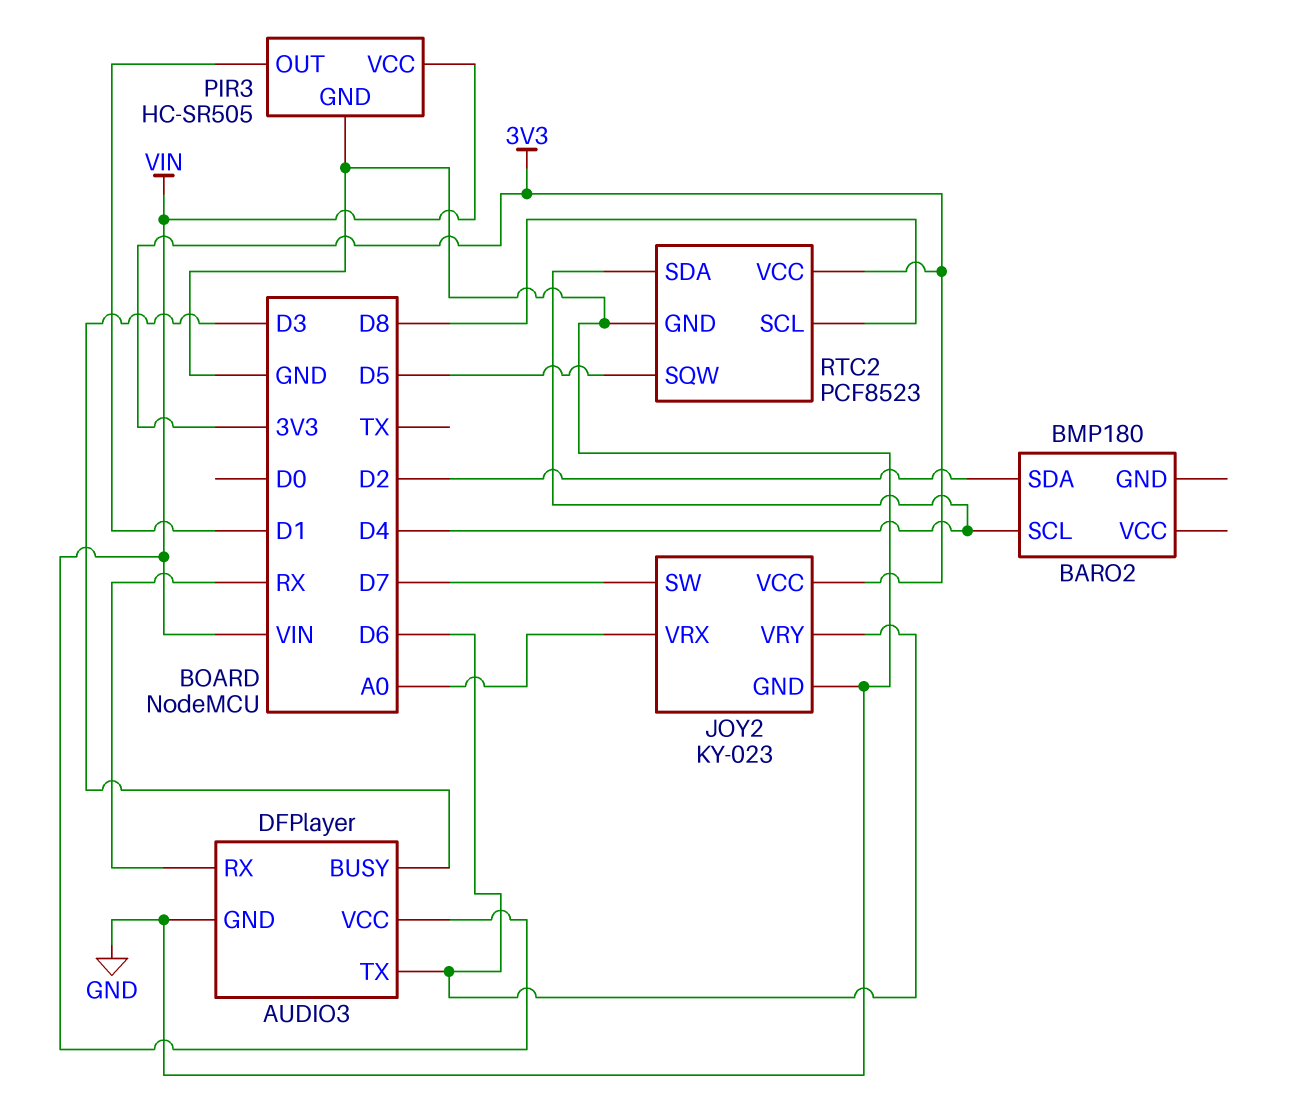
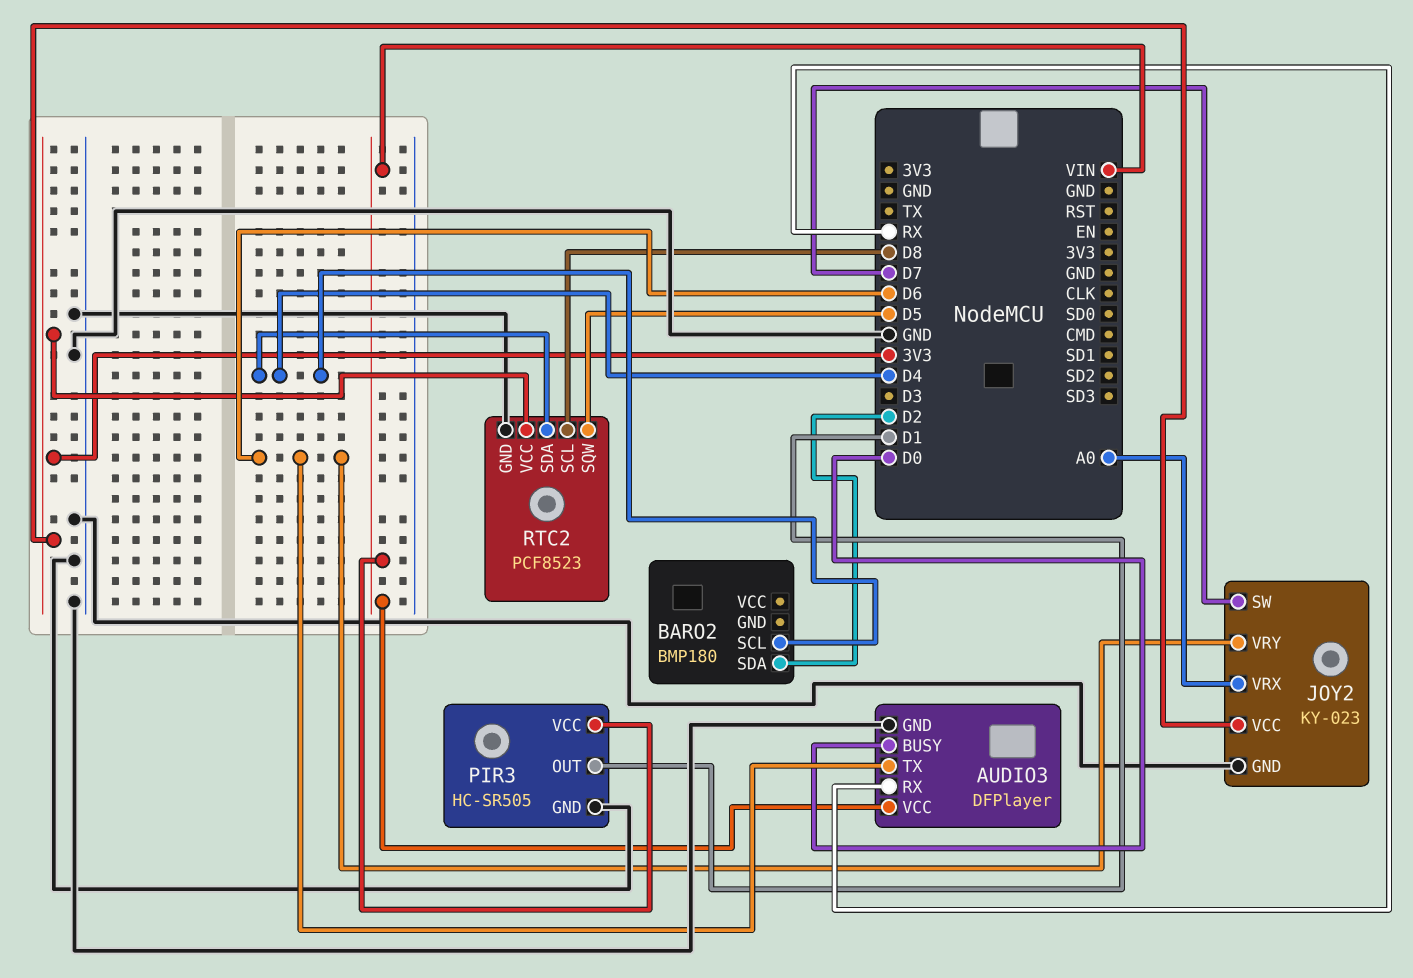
AUDIO3 pin BUSY: D3 -> D0

